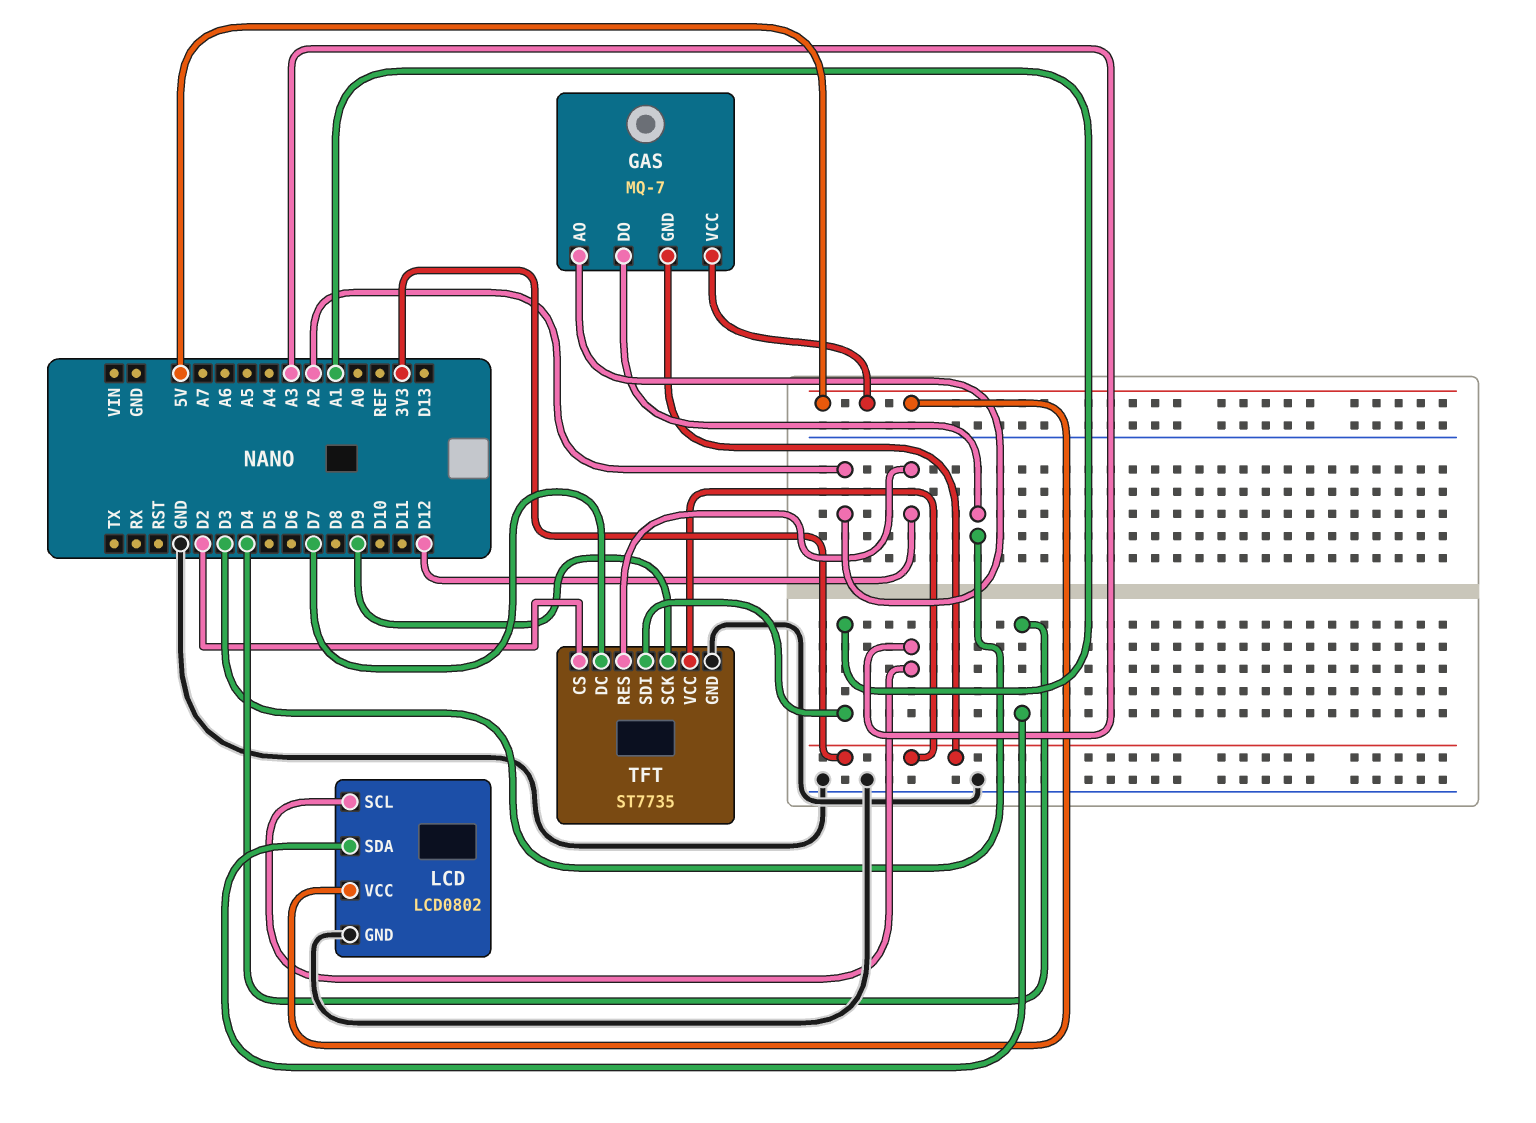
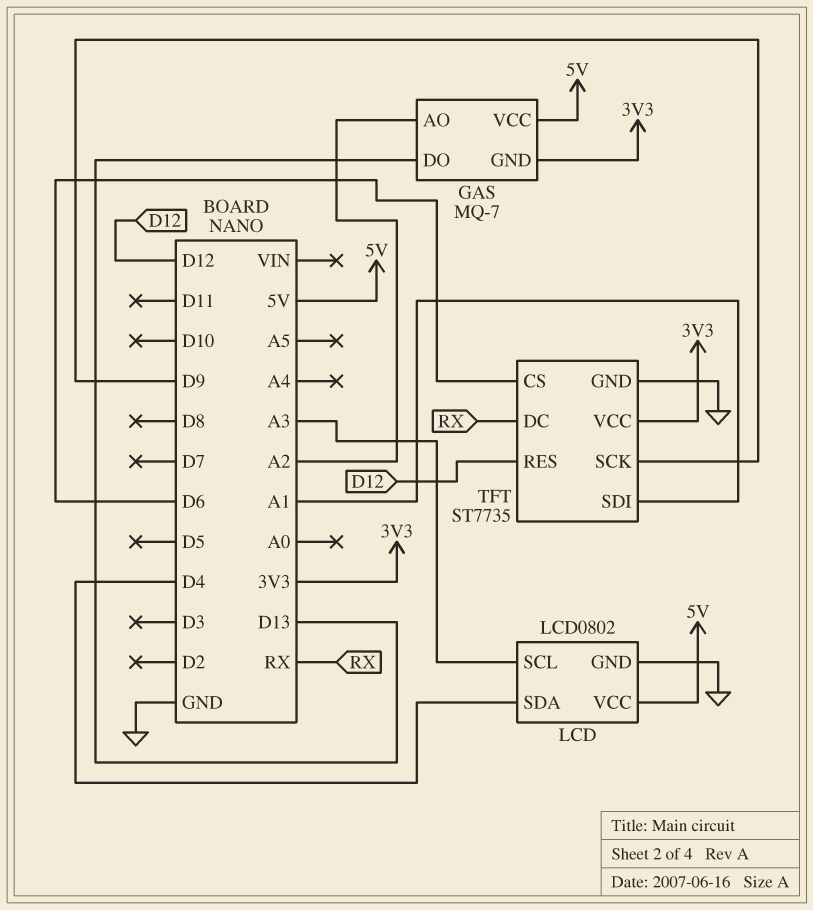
GAS pin DO: D3 -> D13
TFT pin CS: D2 -> D6
TFT pin DC: D7 -> RX

